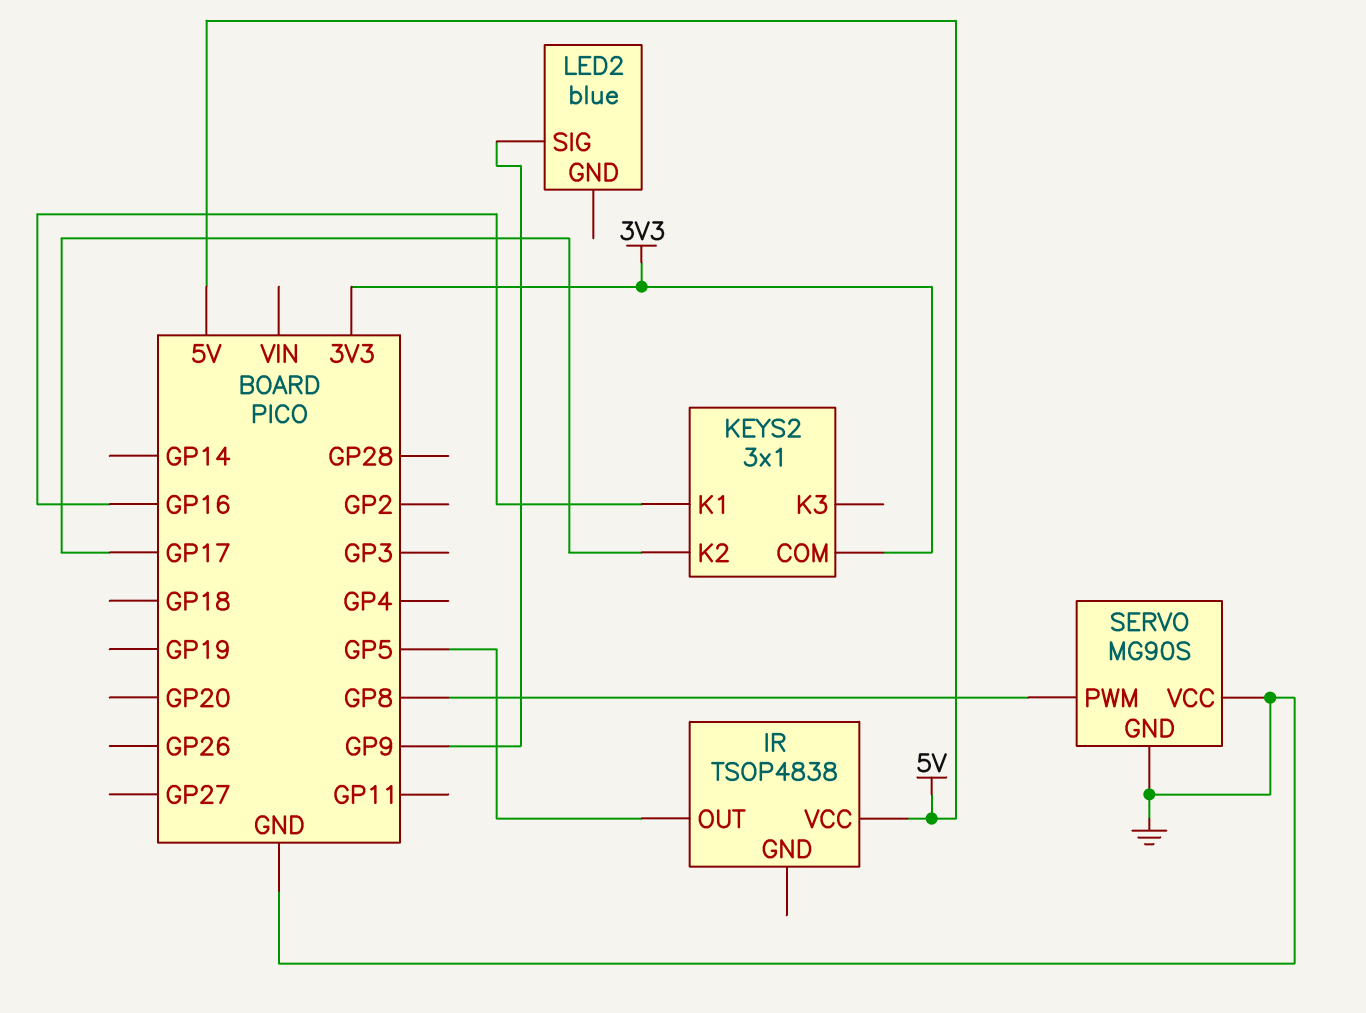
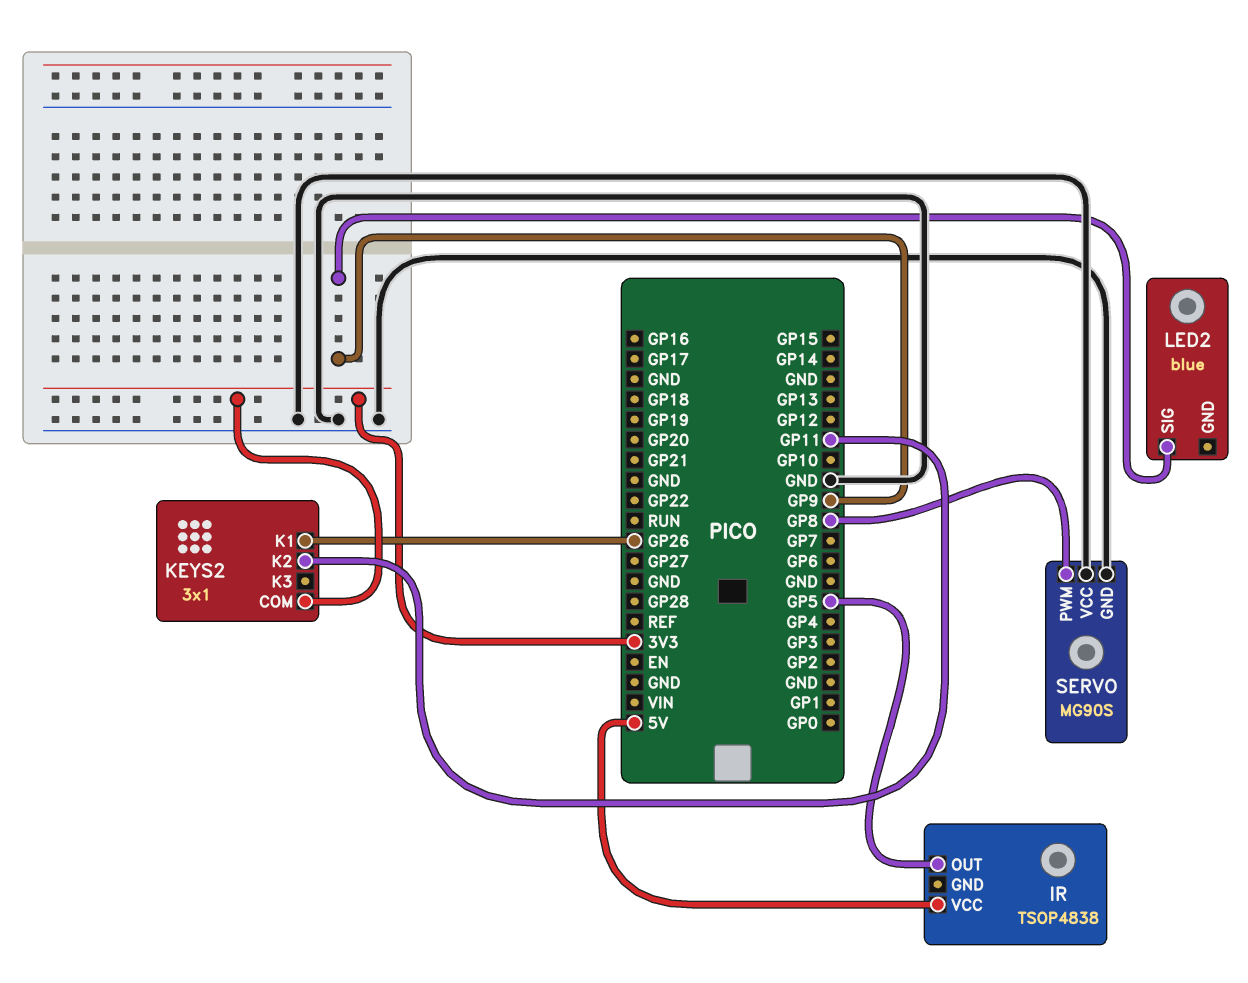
KEYS2 pin K1: GP16 -> GP26
KEYS2 pin K2: GP17 -> GP11

